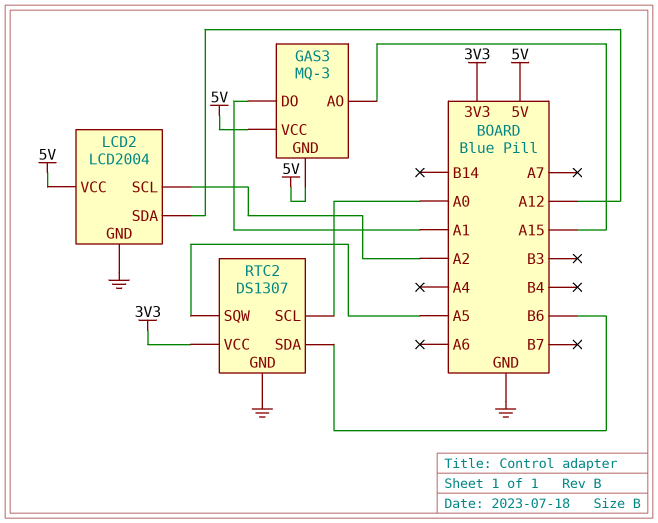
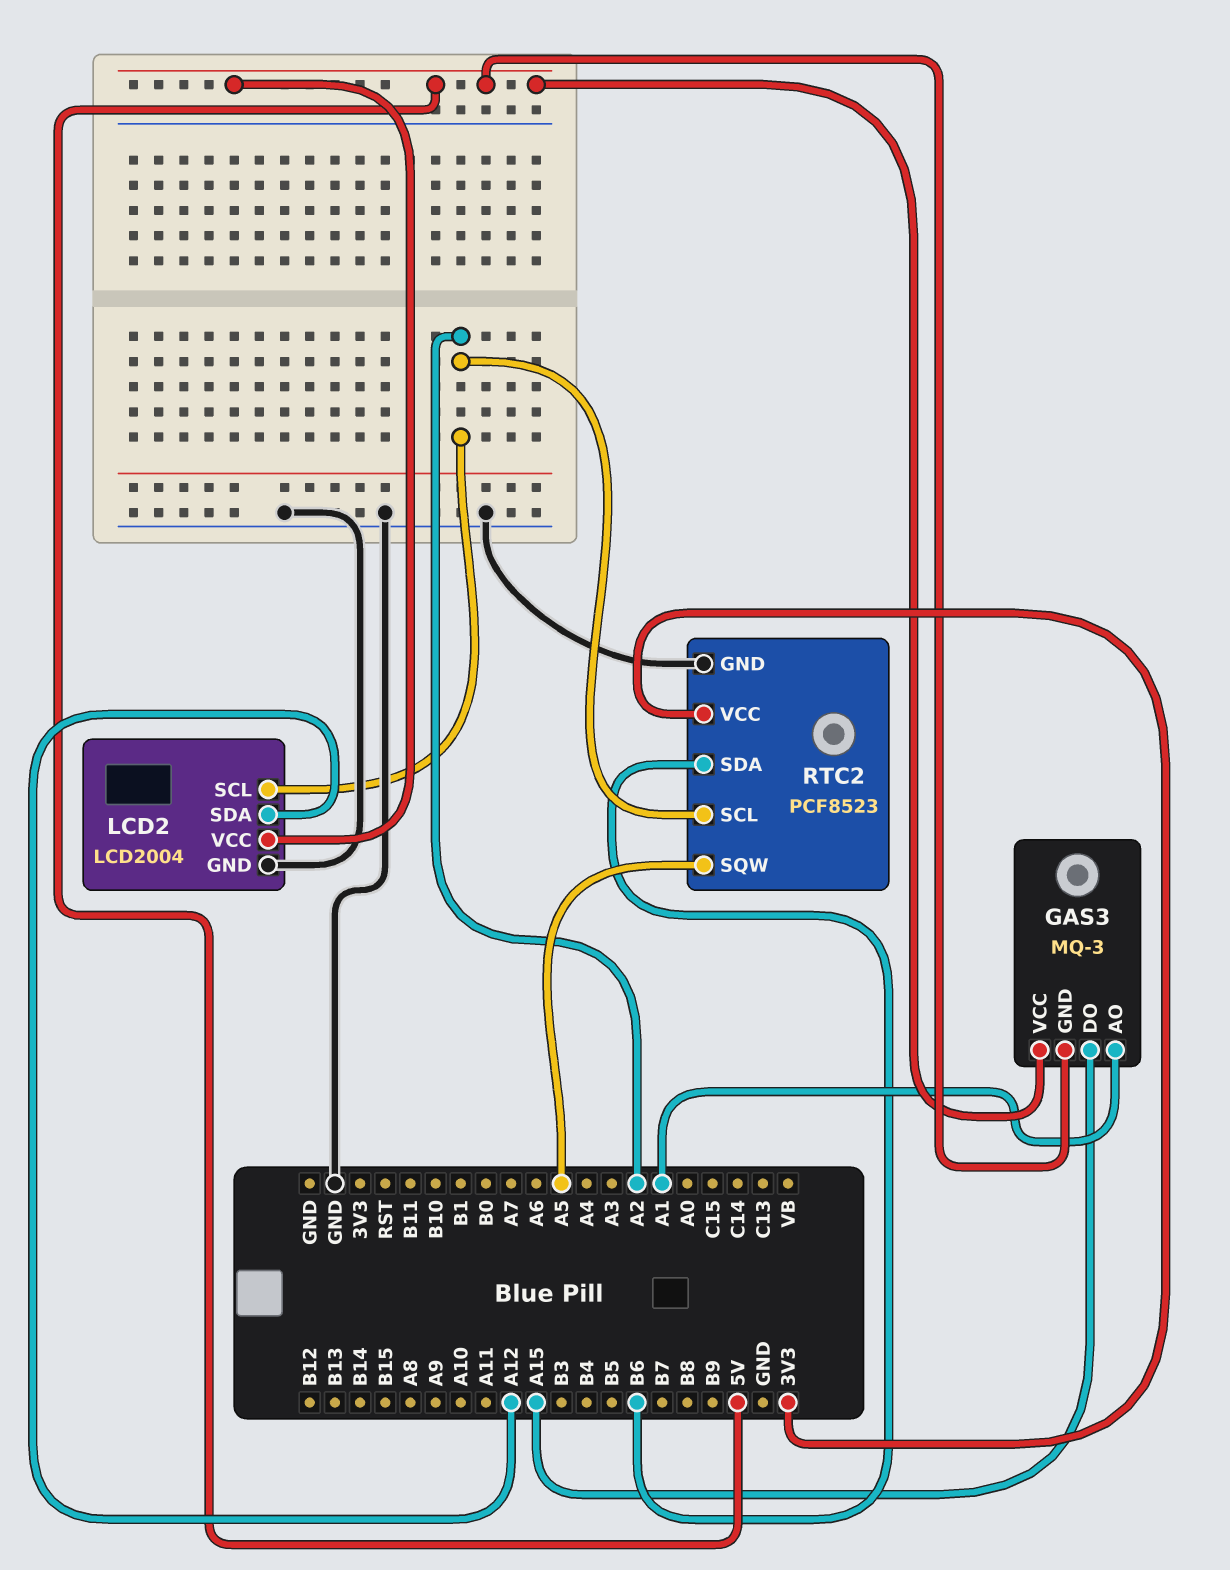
GAS3 pin AO: A15 -> A1
GAS3 pin DO: A1 -> A15
RTC2: DS1307 -> PCF8523
RTC2 pin SCL: A0 -> A2

